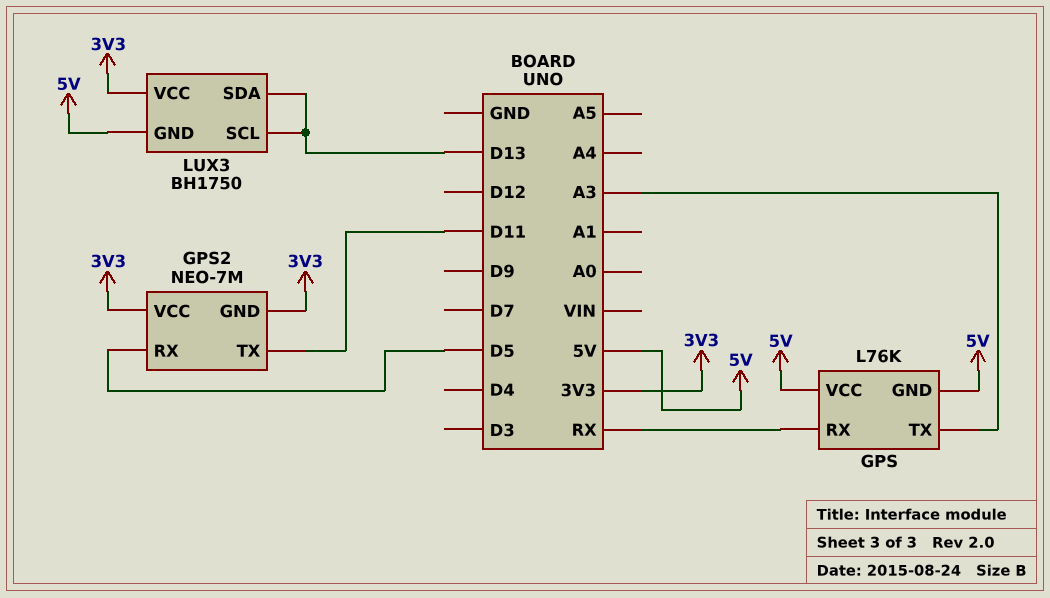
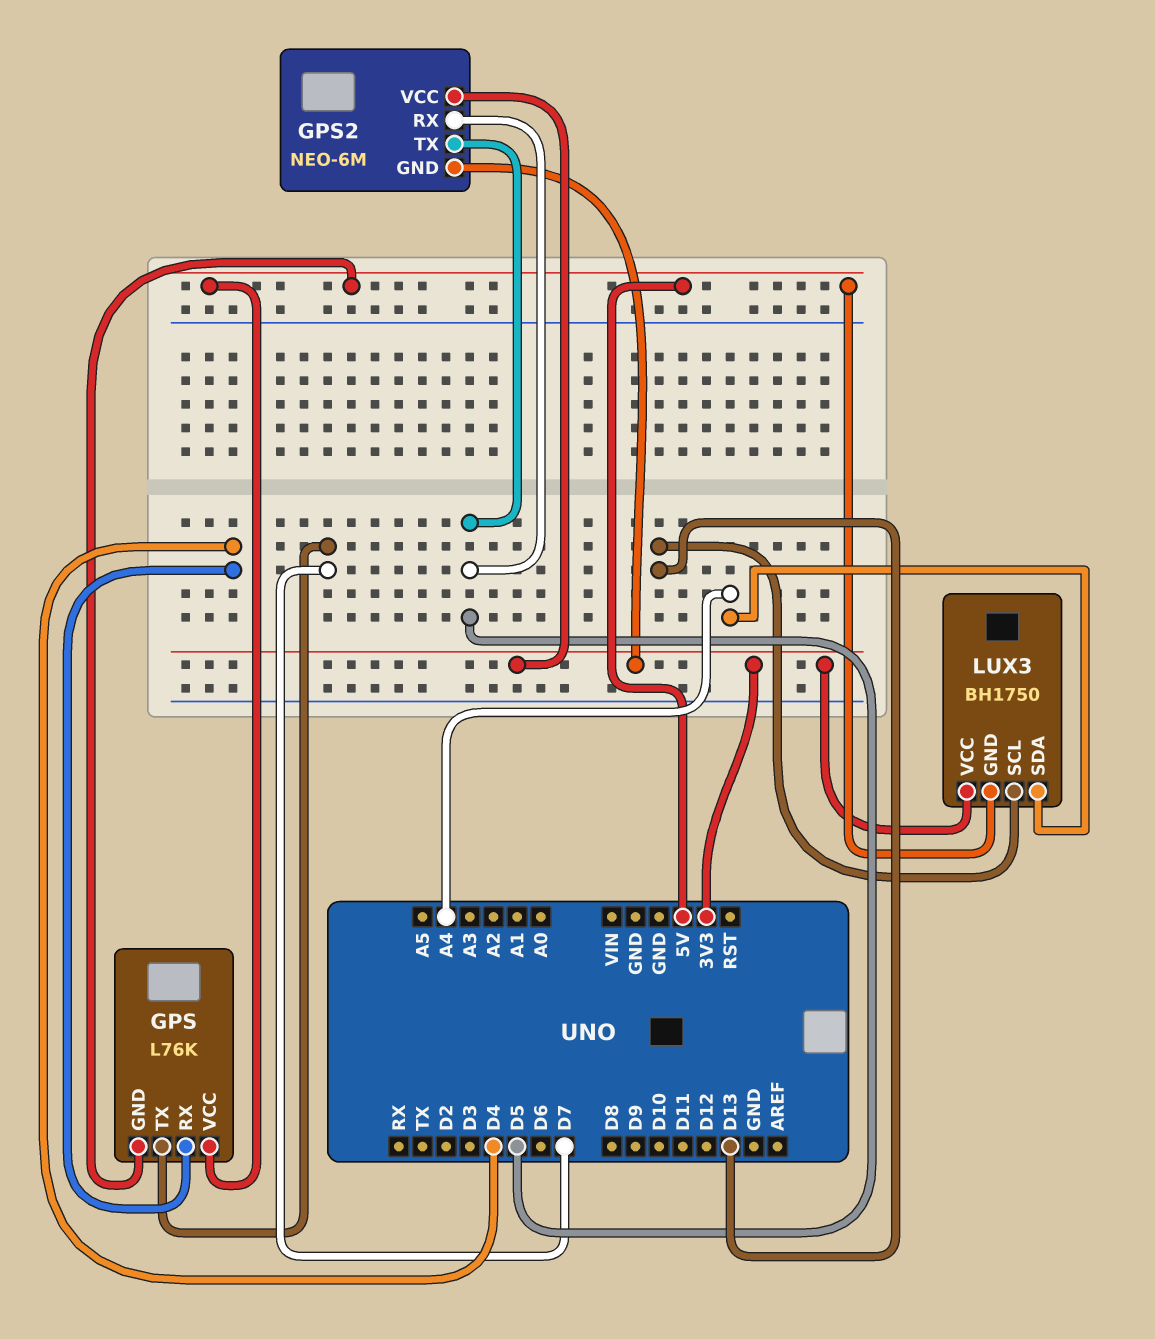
GPS pin RX: RX -> D4
GPS pin TX: A3 -> D7
GPS2: NEO-7M -> NEO-6M
GPS2 pin TX: D11 -> D5
LUX3 pin SDA: D13 -> A4

